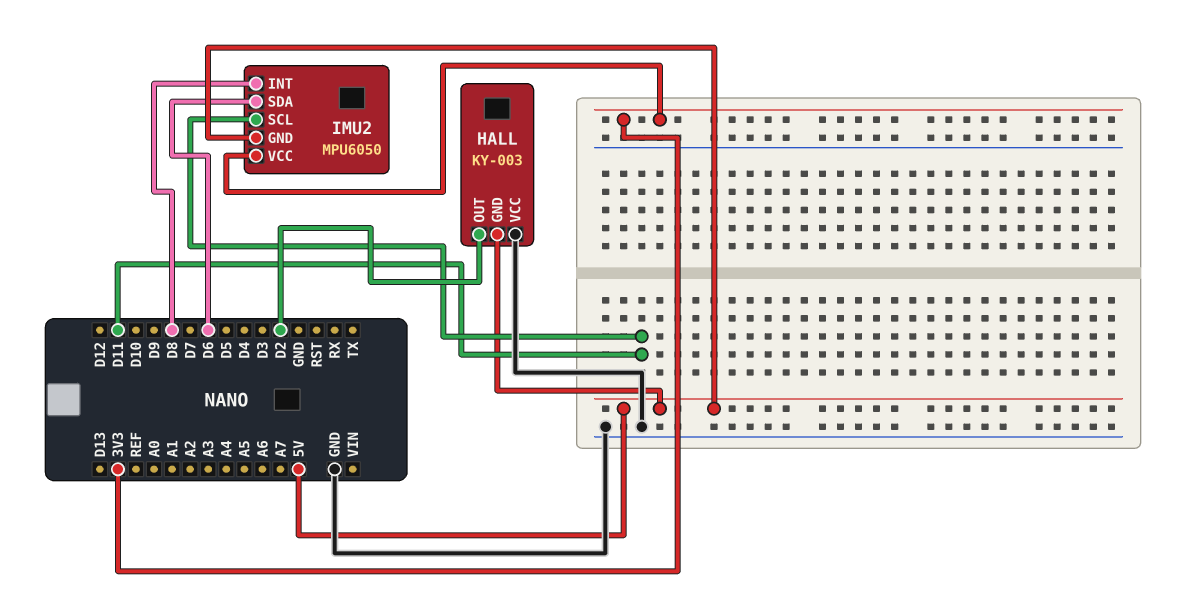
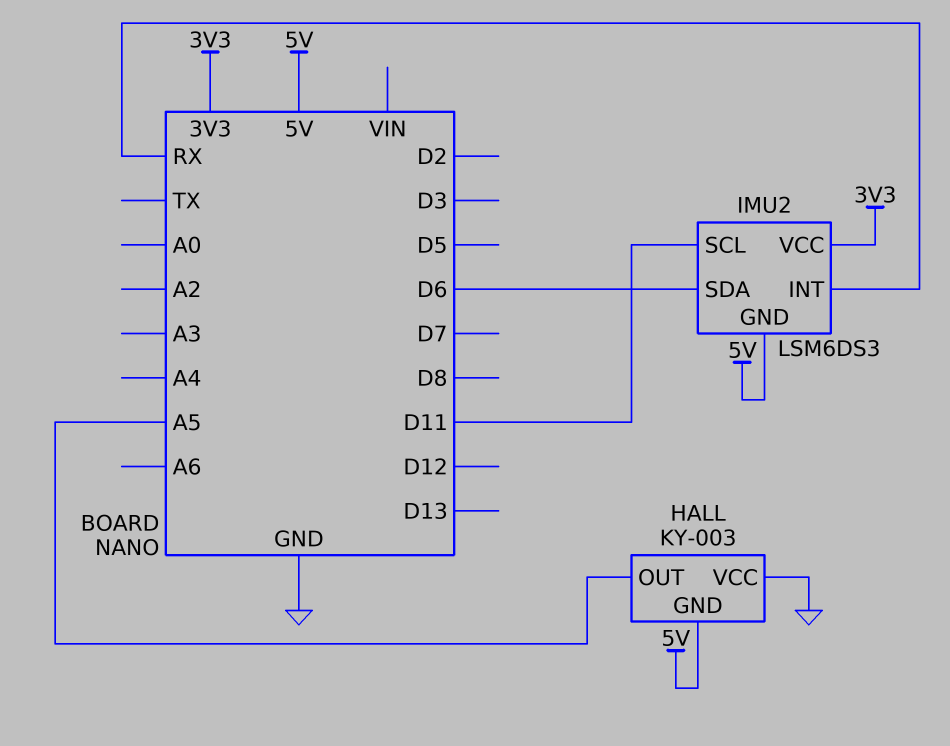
HALL pin OUT: D2 -> A5
IMU2: MPU6050 -> LSM6DS3
IMU2 pin INT: D8 -> RX

